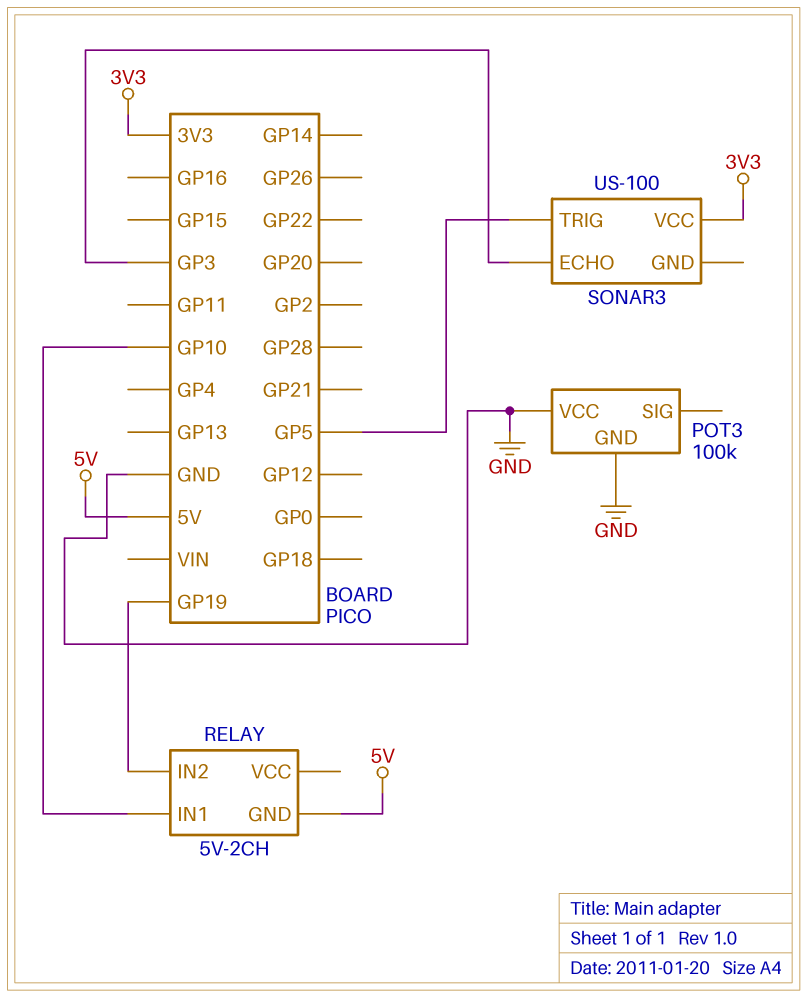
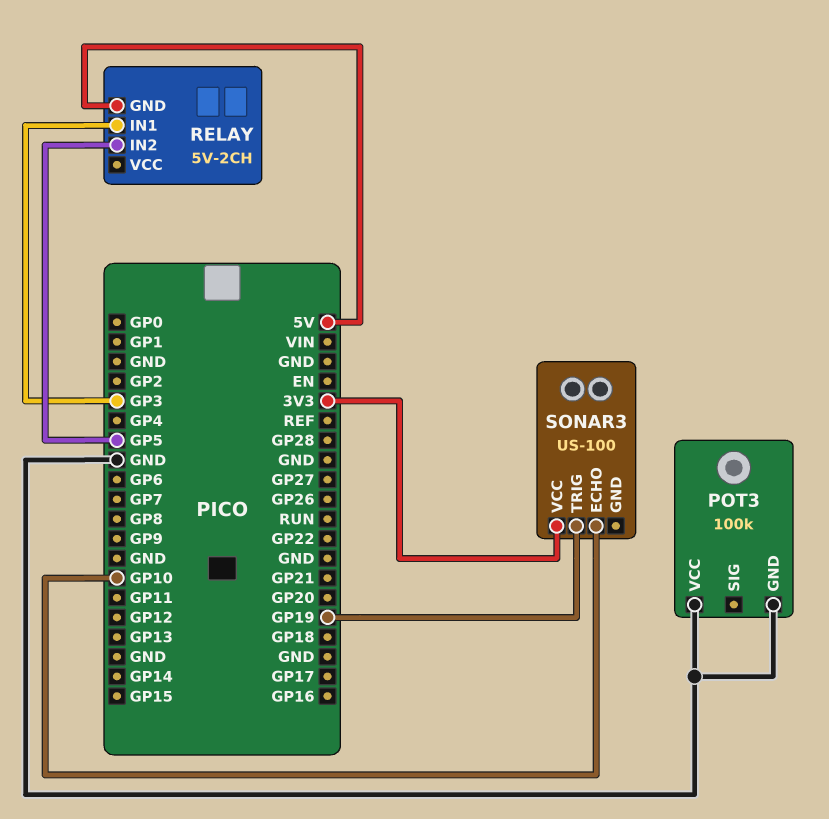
RELAY pin IN1: GP10 -> GP3
RELAY pin IN2: GP19 -> GP5
SONAR3 pin ECHO: GP3 -> GP10
SONAR3 pin TRIG: GP5 -> GP19

